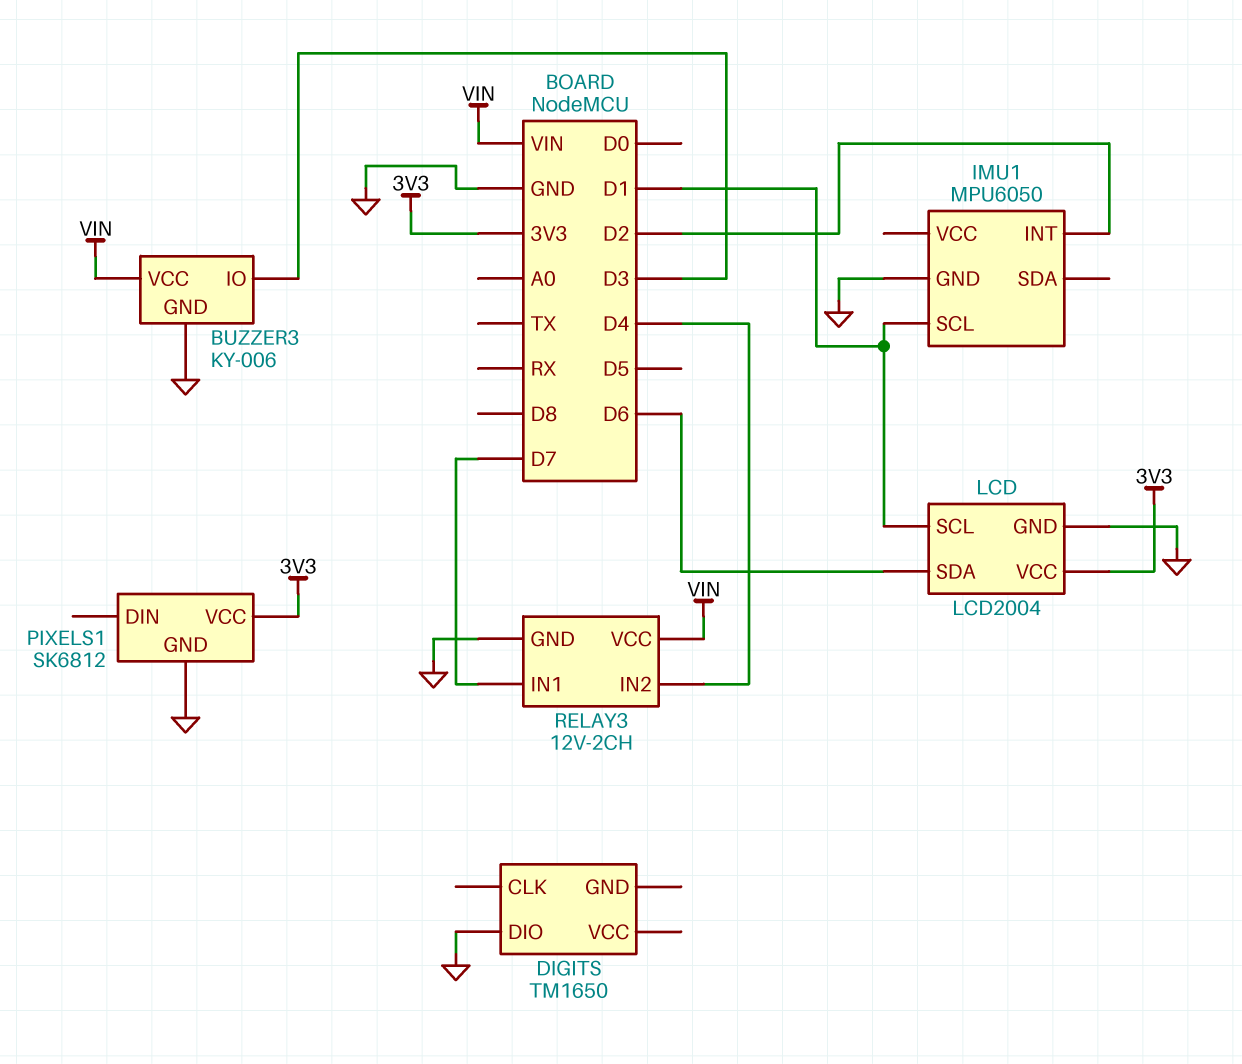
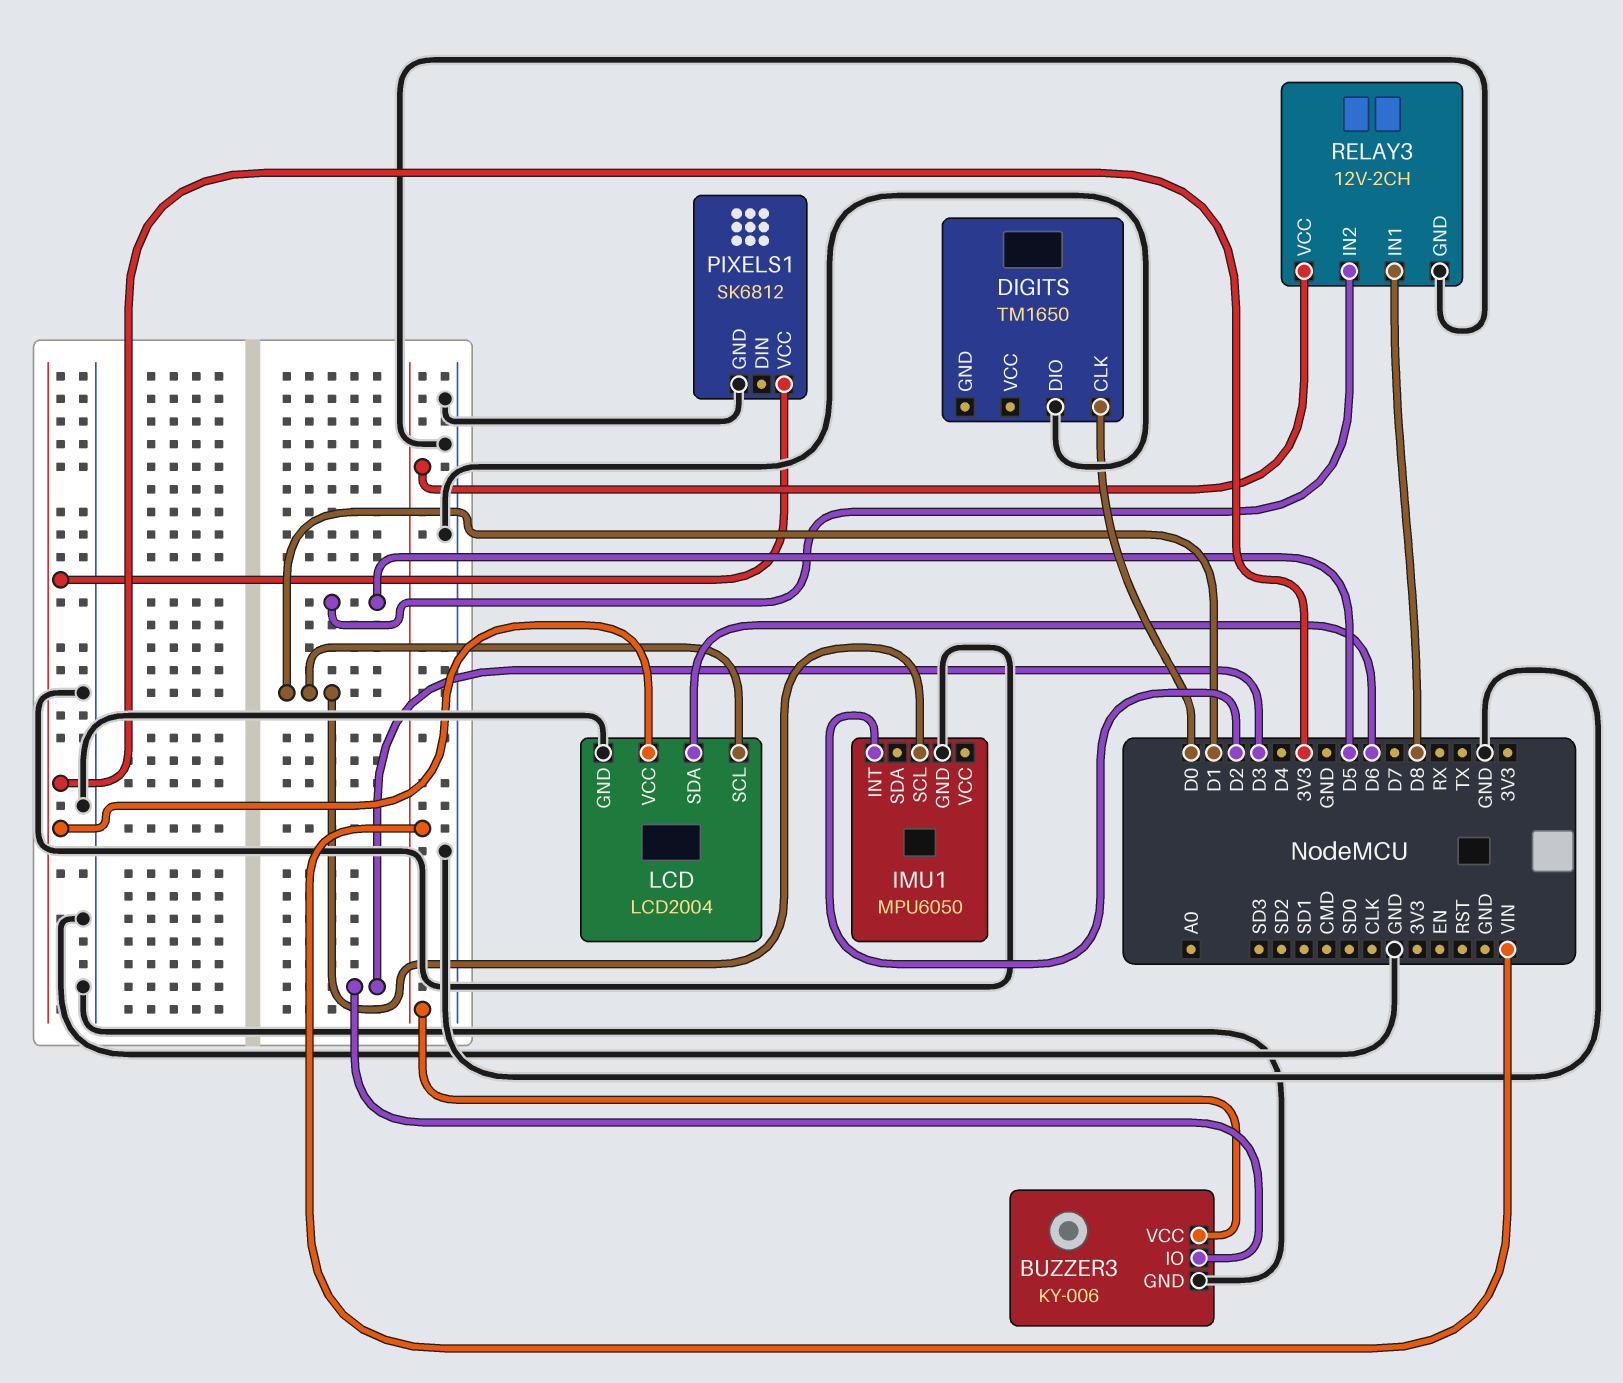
DIGITS pin CLK: none -> D0
RELAY3 pin IN1: D7 -> D8
RELAY3 pin IN2: D4 -> D5

